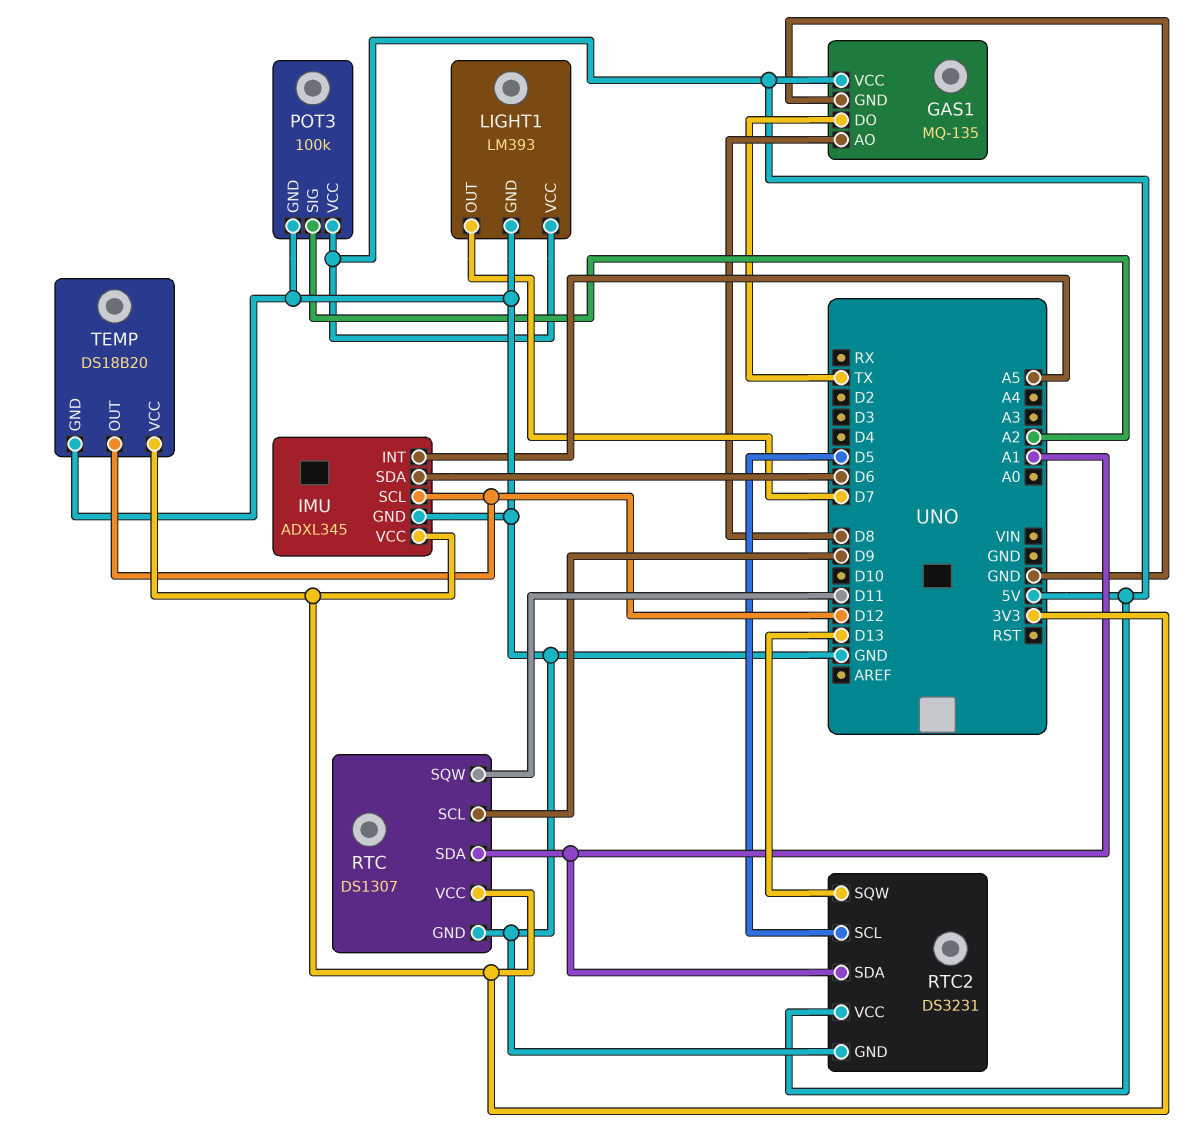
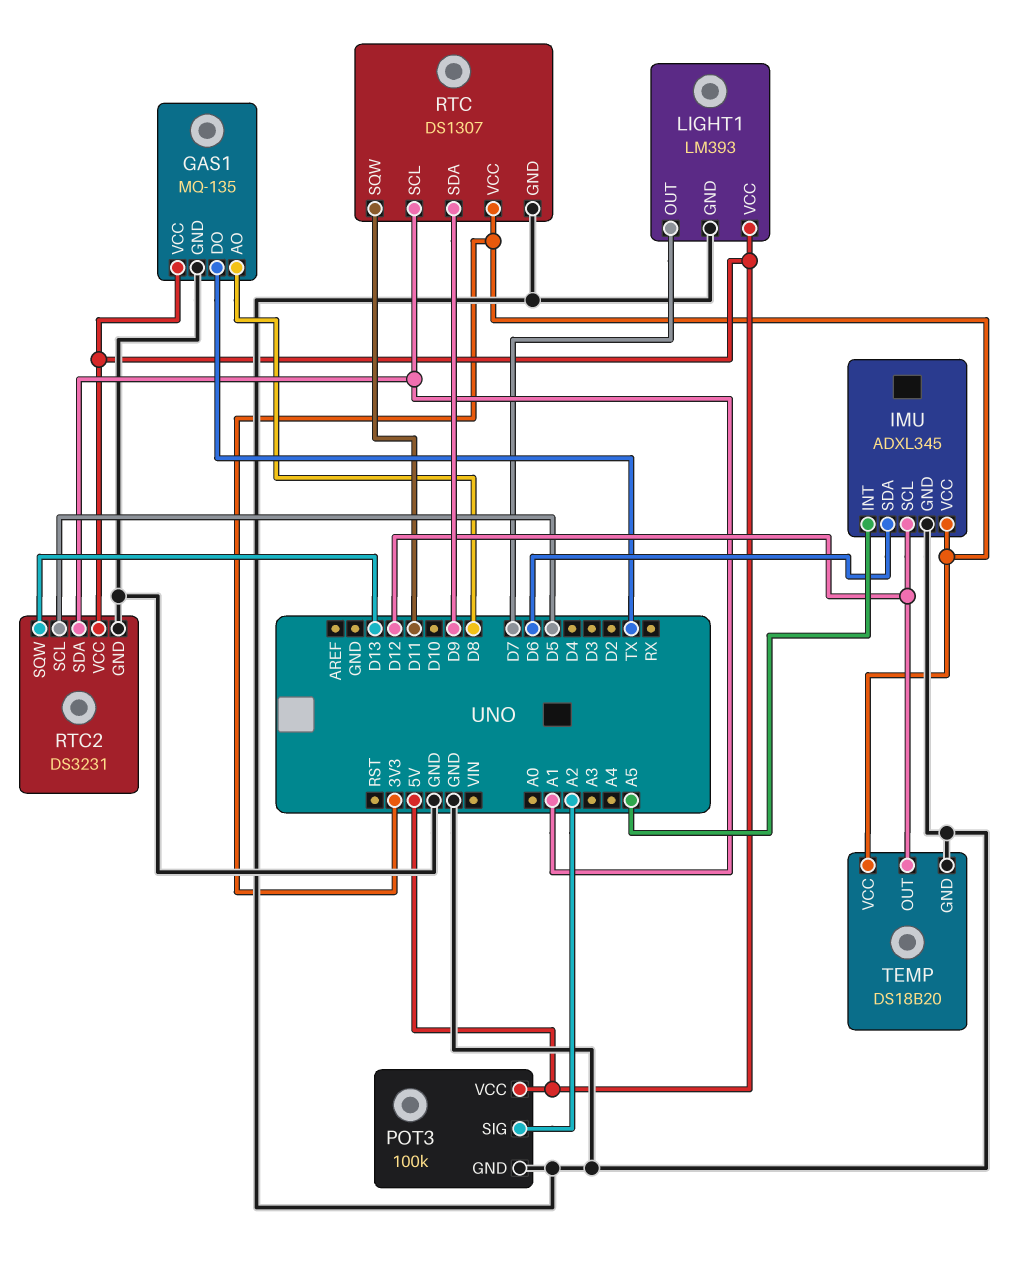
RTC pin SCL: D9 -> A1
RTC pin SDA: A1 -> D9

